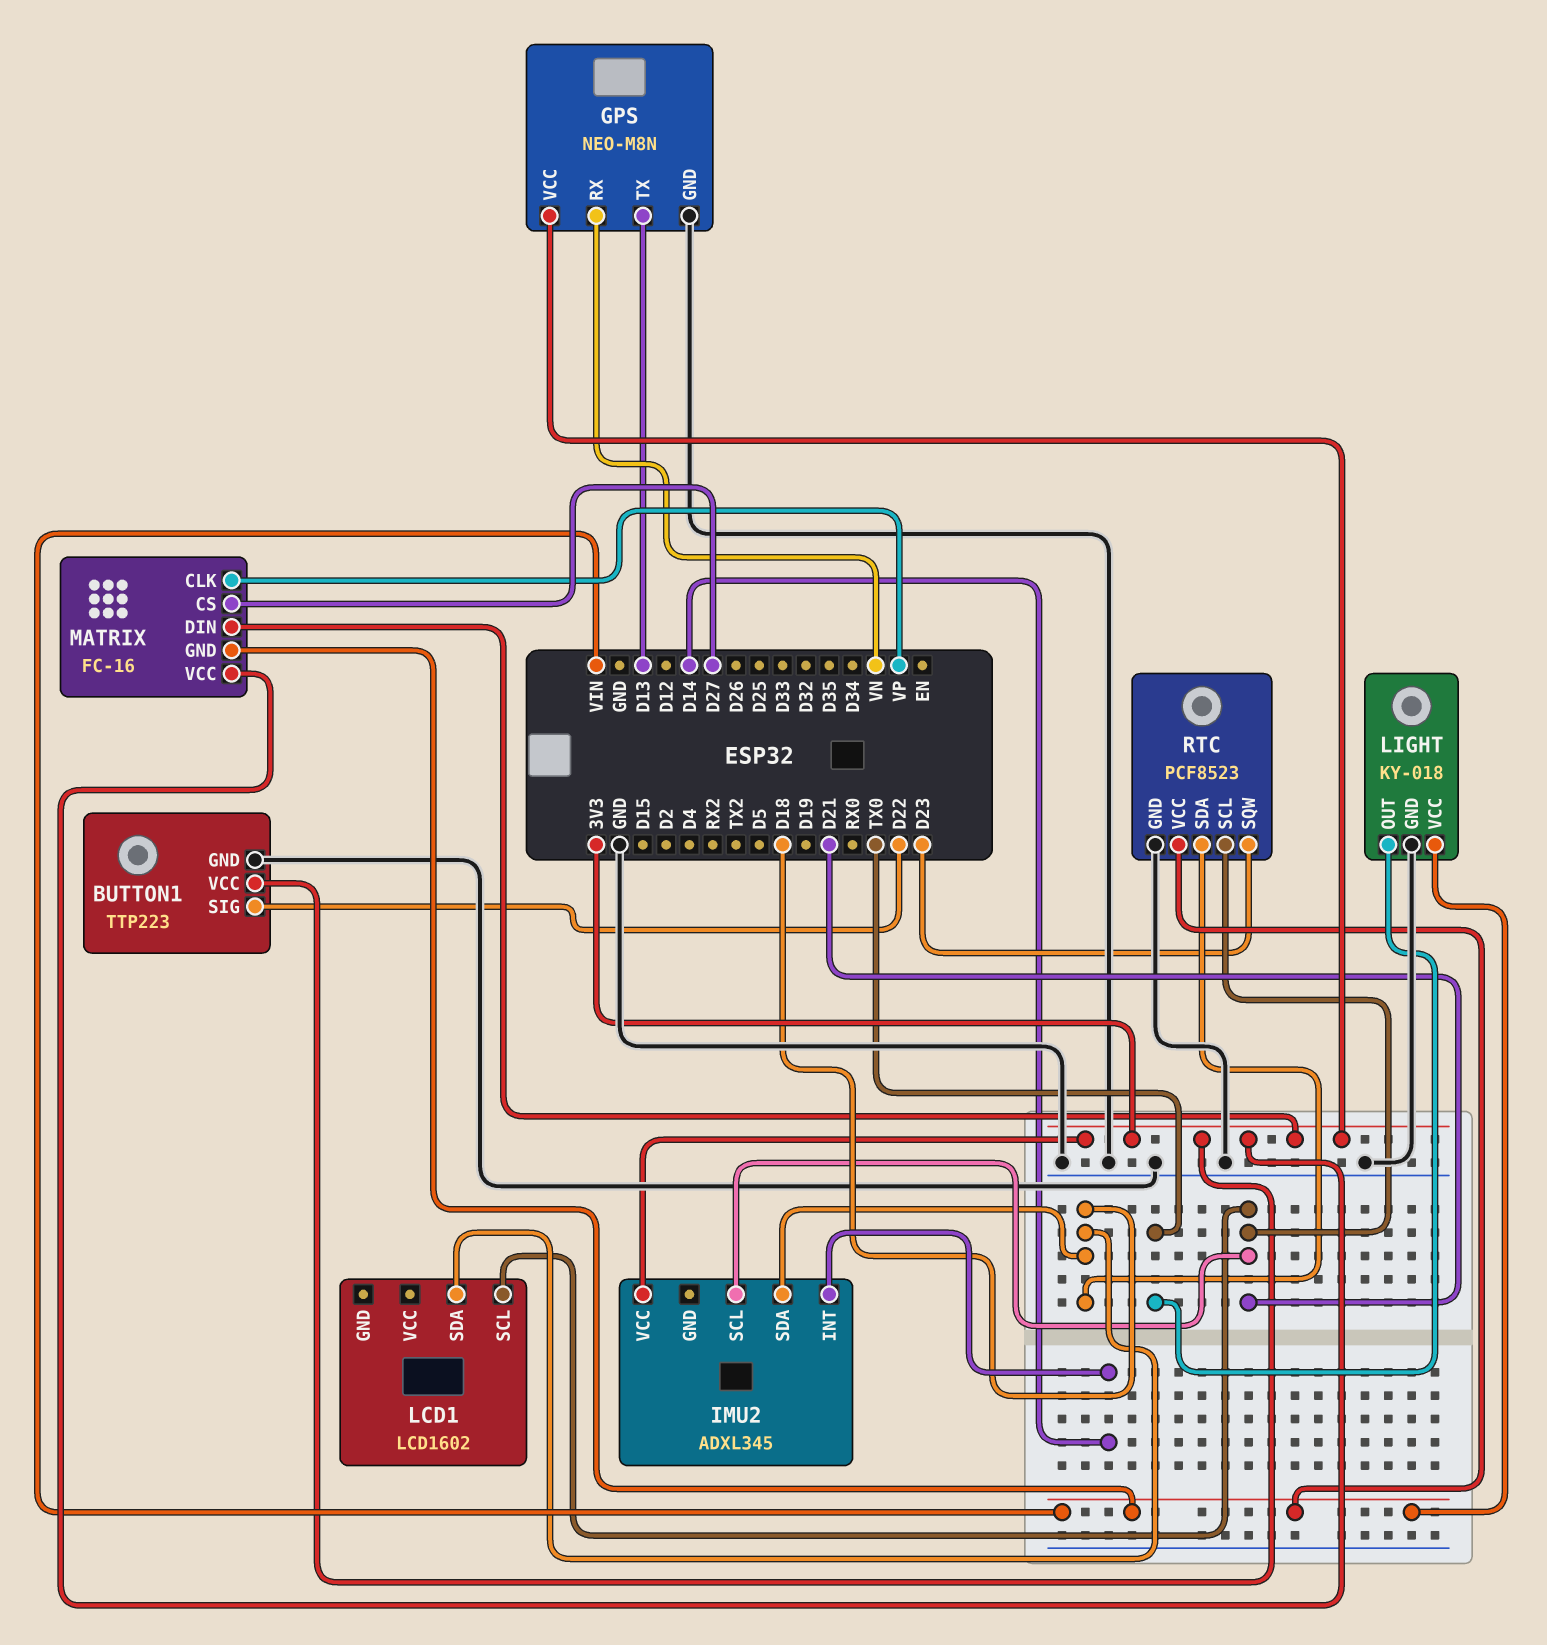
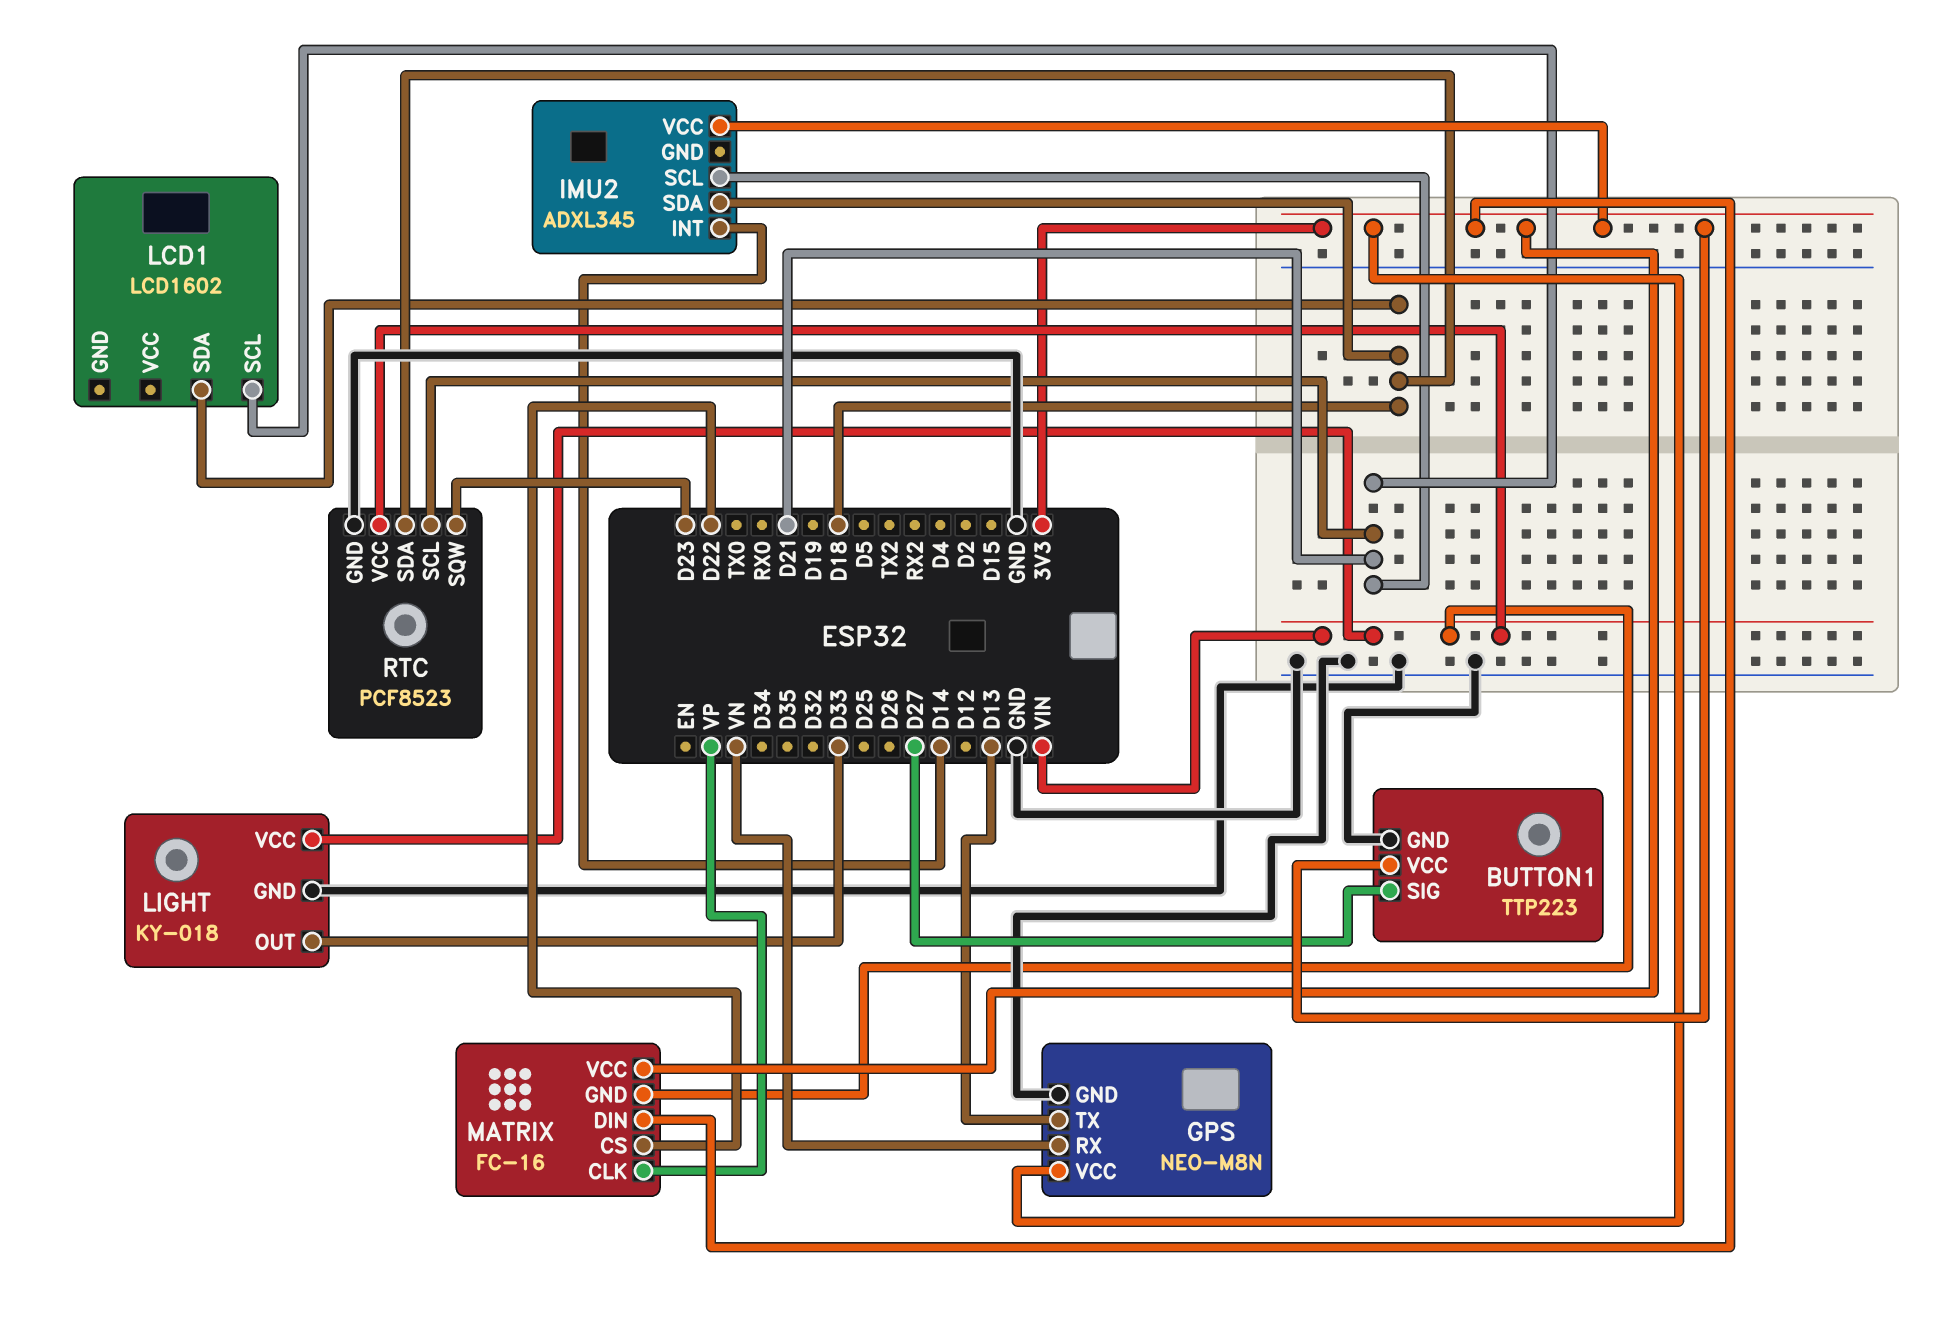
BUTTON1 pin SIG: D22 -> D27
LIGHT pin OUT: TX0 -> D33
MATRIX pin CS: D27 -> D22

